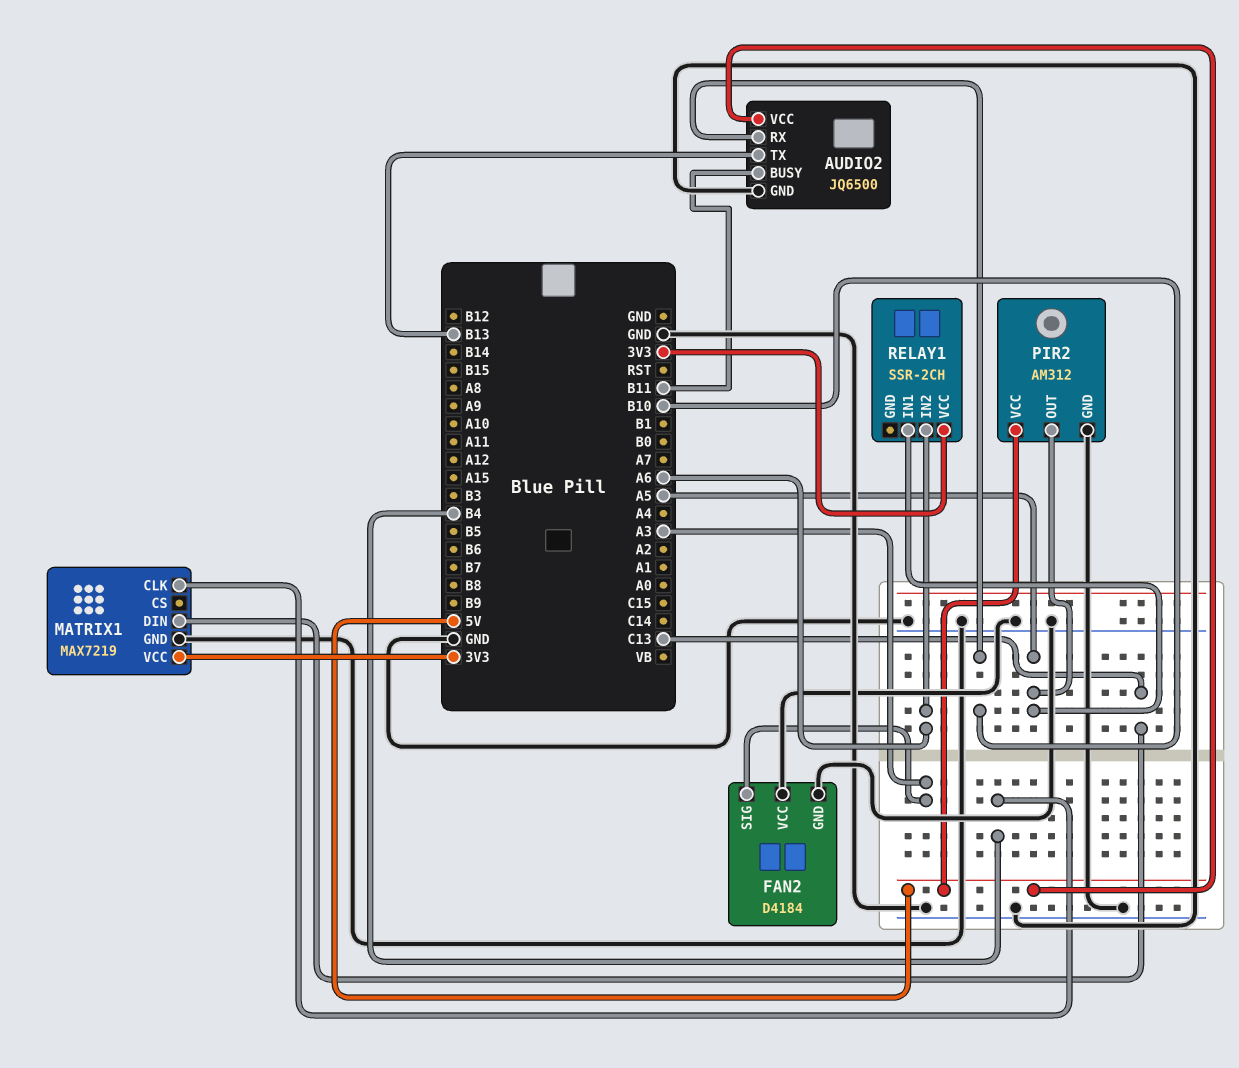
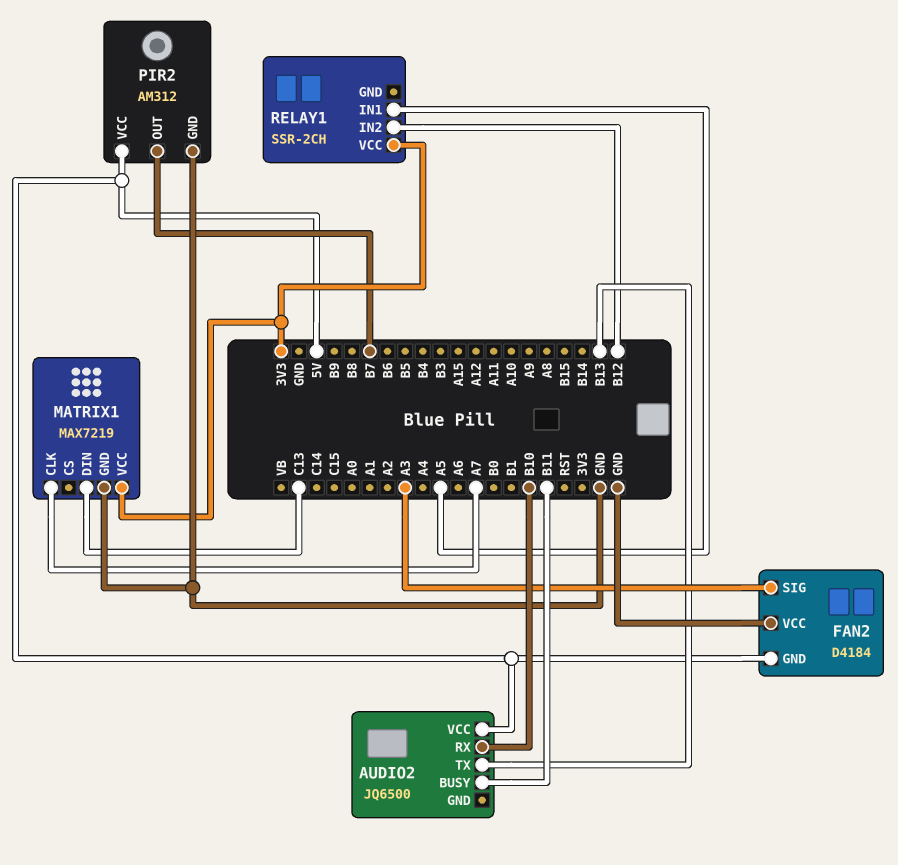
AUDIO2 pin GND: GND -> none
FAN2 pin GND: GND -> 5V
MATRIX1 pin CLK: B4 -> A7
PIR2 pin OUT: A5 -> B7
RELAY1 pin IN2: A6 -> B12

